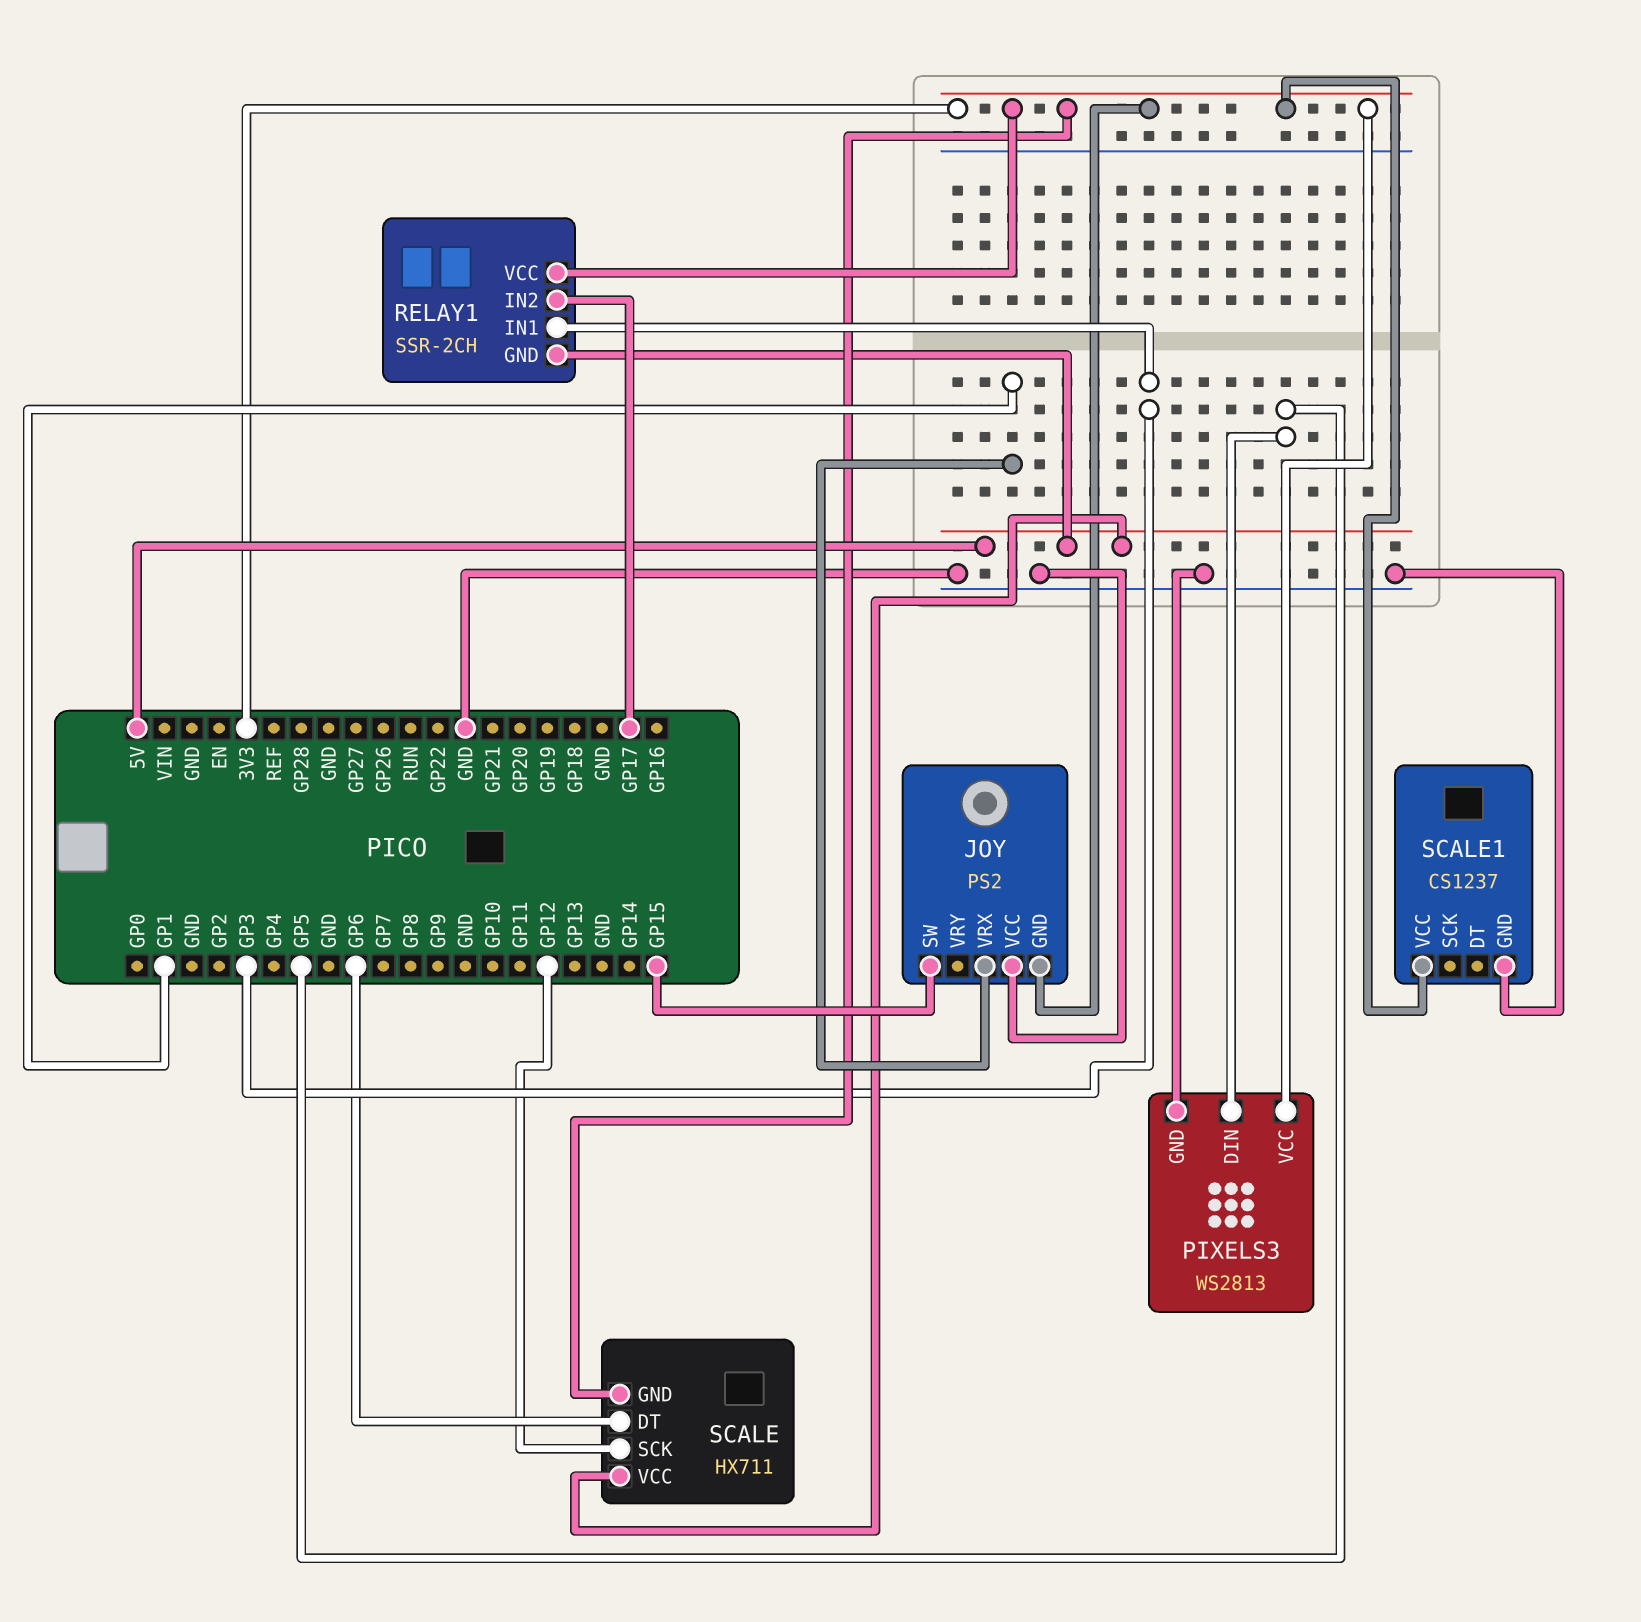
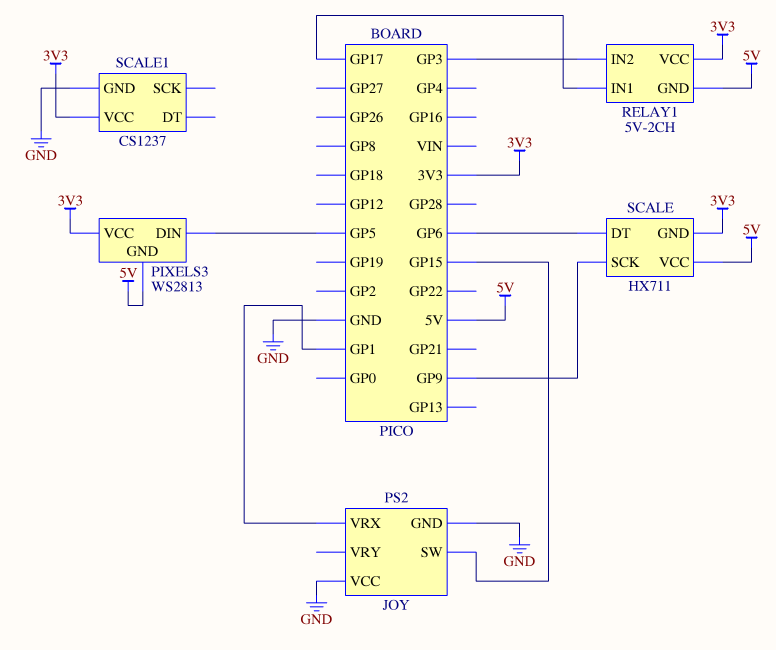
JOY pin GND: 3V3 -> GND
PIXELS3 pin GND: GND -> 5V
RELAY1: SSR-2CH -> 5V-2CH
RELAY1 pin IN1: GP3 -> GP17
RELAY1 pin IN2: GP17 -> GP3
SCALE pin SCK: GP12 -> GP9

